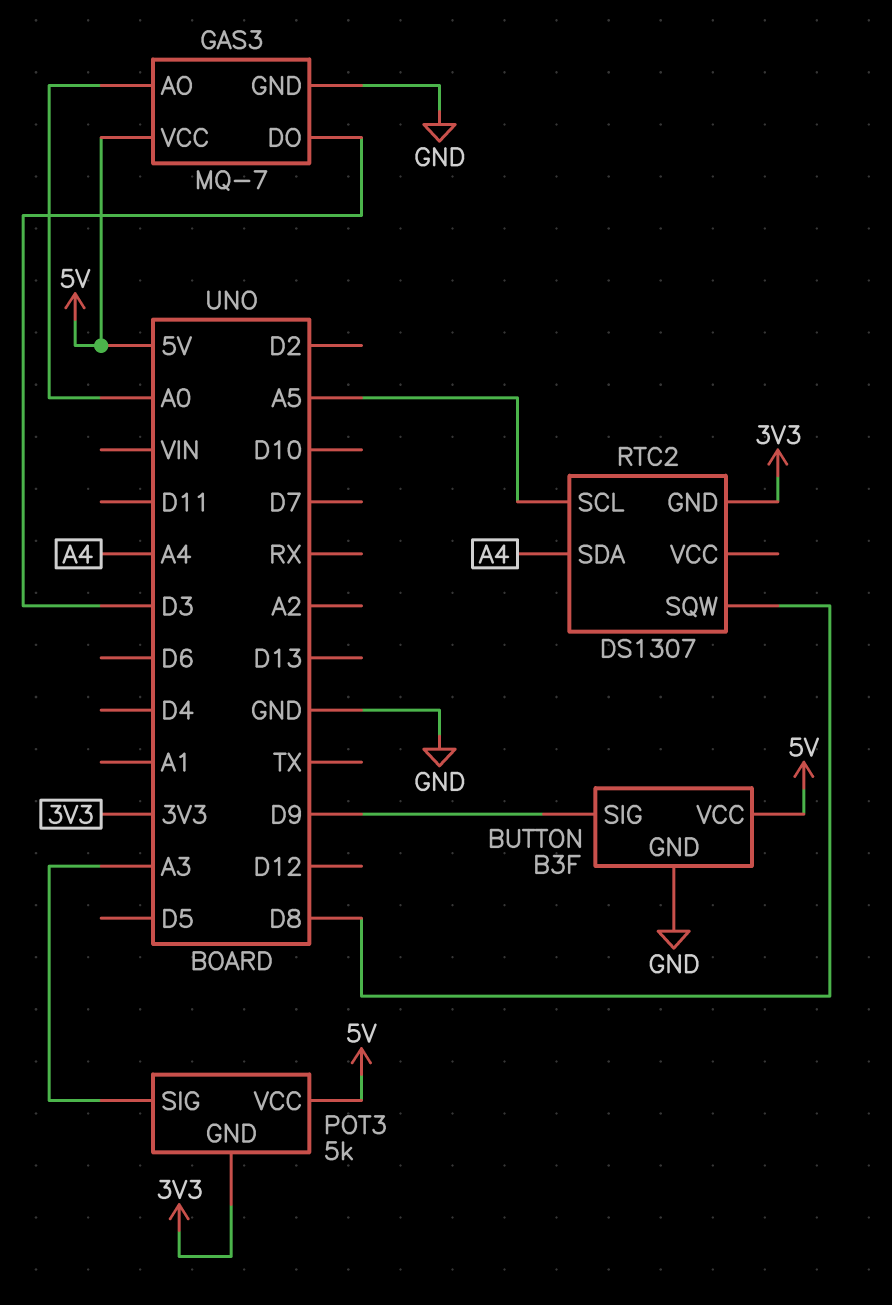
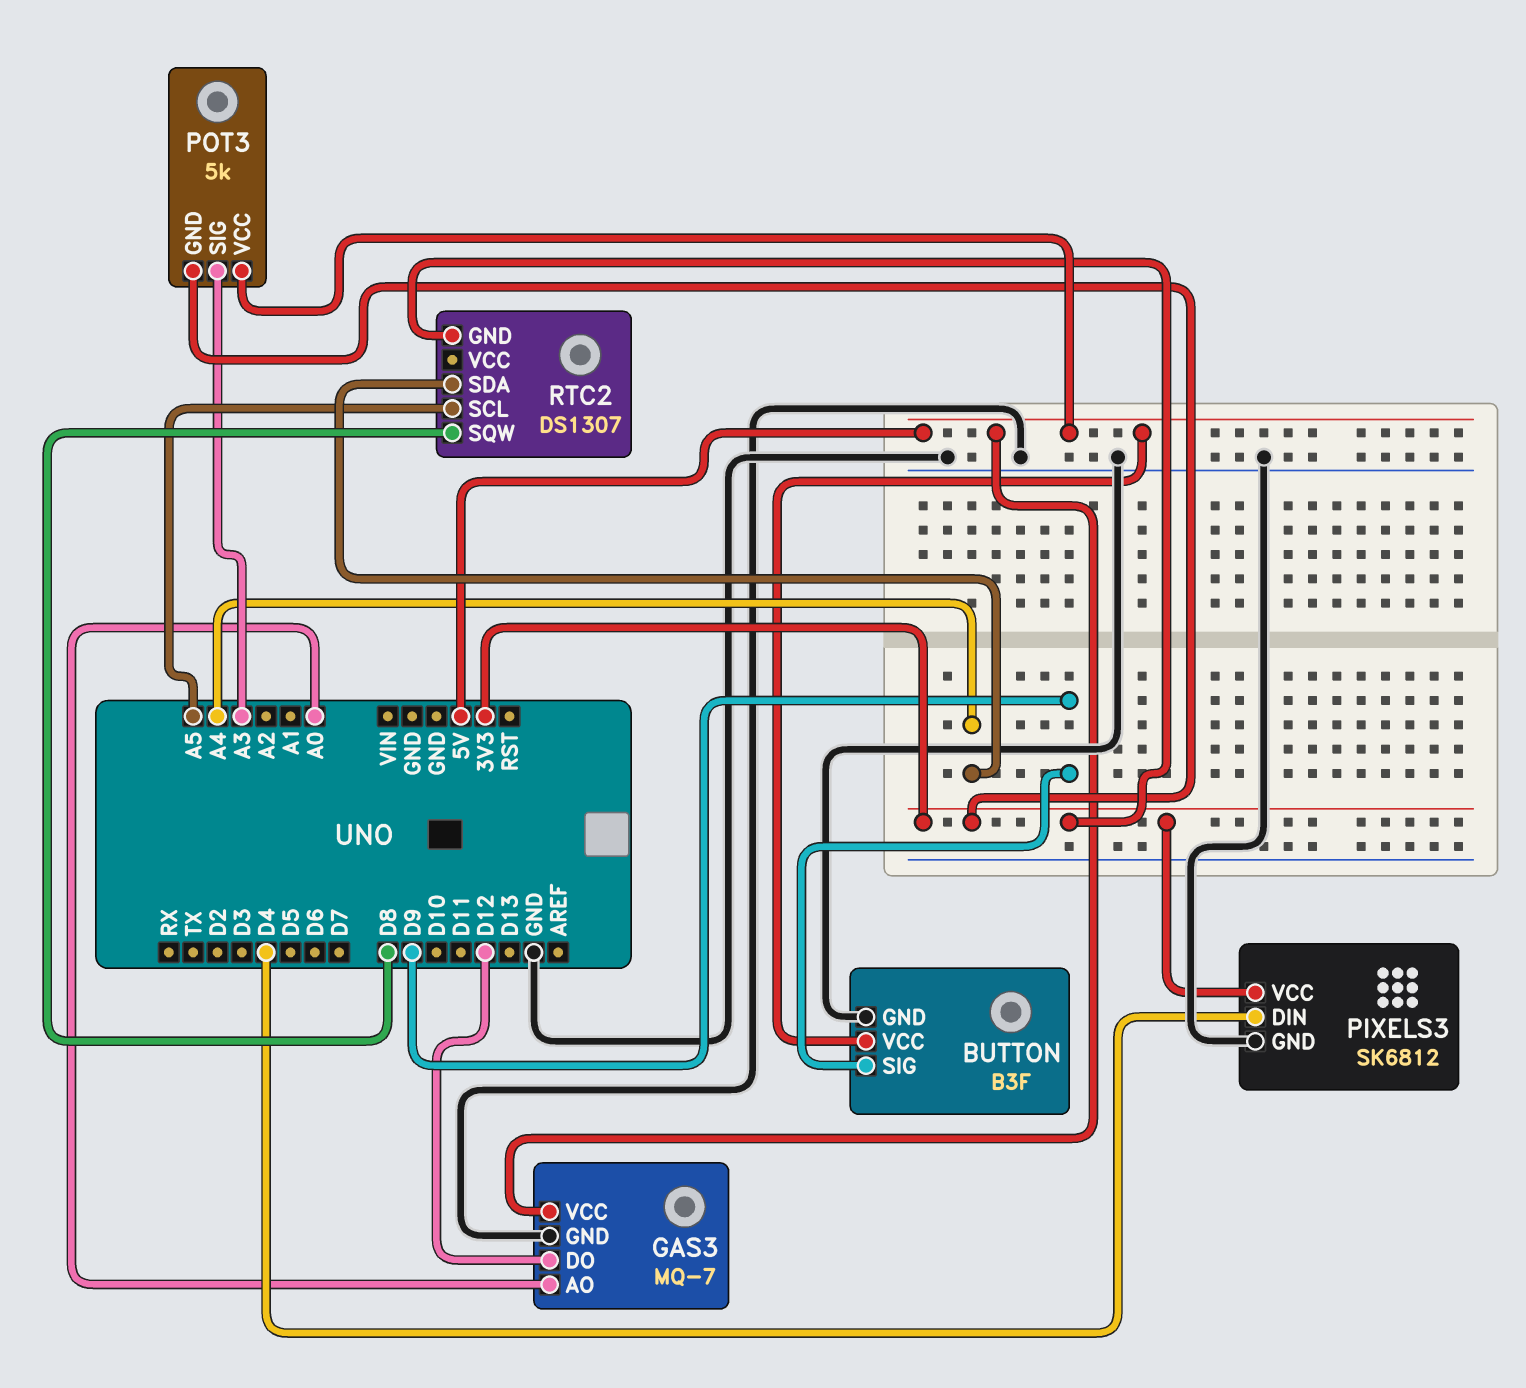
GAS3 pin DO: D3 -> D12
PIXELS3: none -> SK6812
PIXELS3 pin DIN: none -> D4
PIXELS3 pin GND: none -> GND
PIXELS3 pin VCC: none -> 3V3

